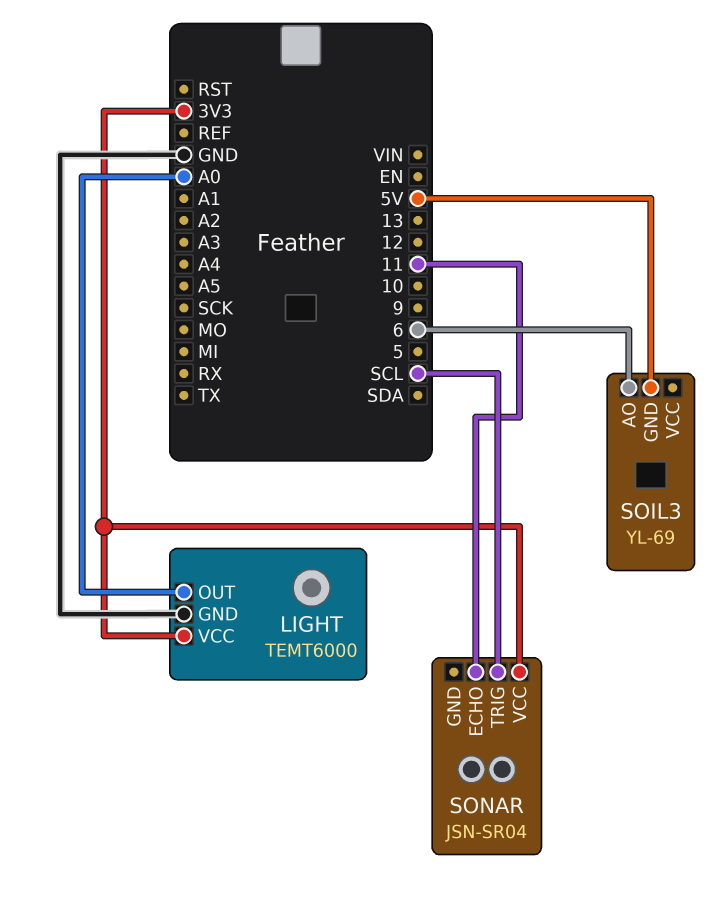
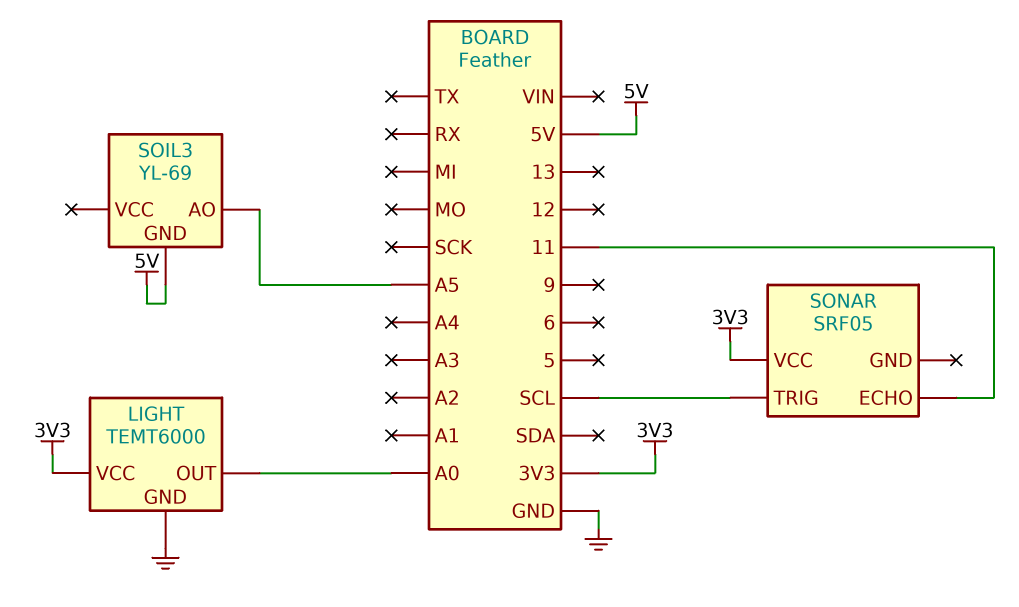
SOIL3 pin AO: 6 -> A5
SONAR: JSN-SR04 -> SRF05

